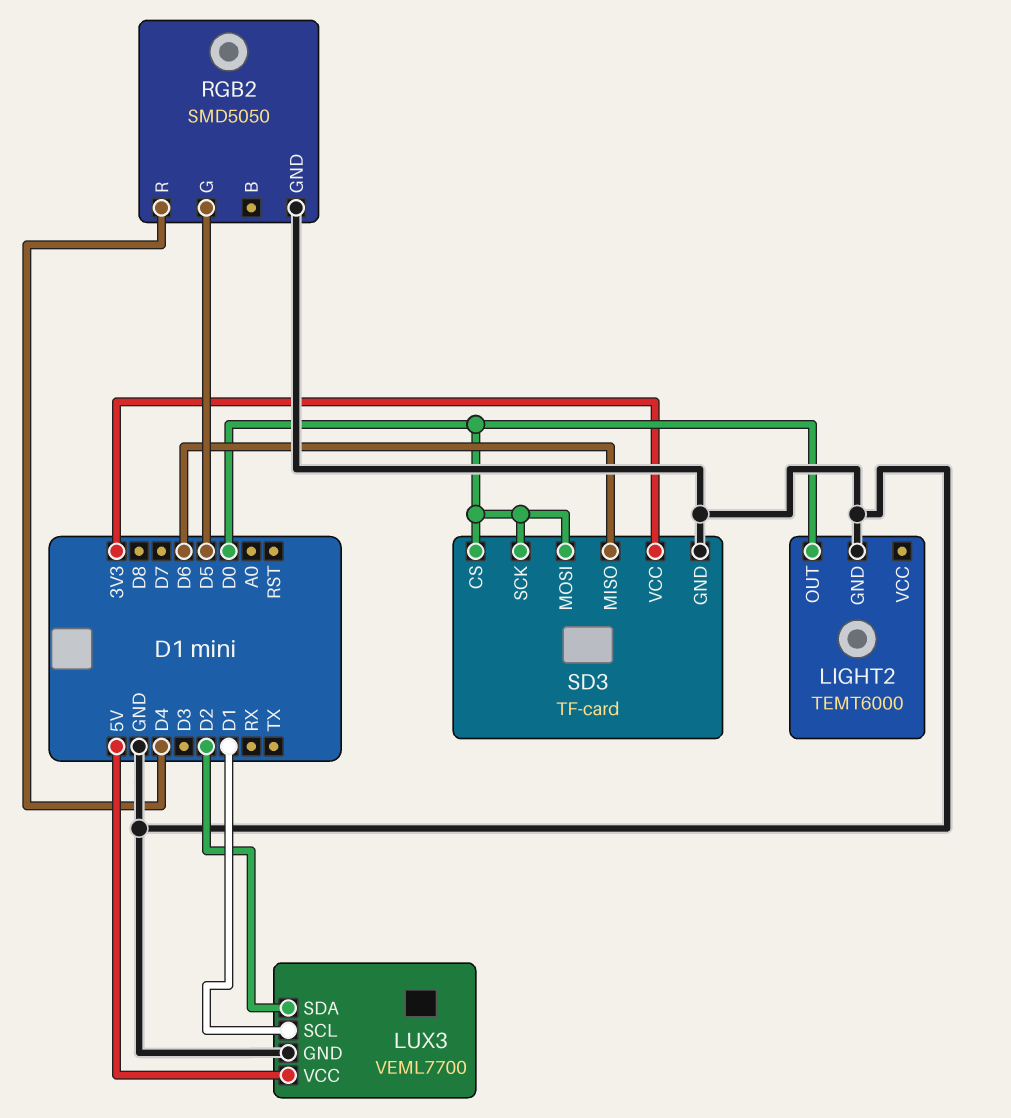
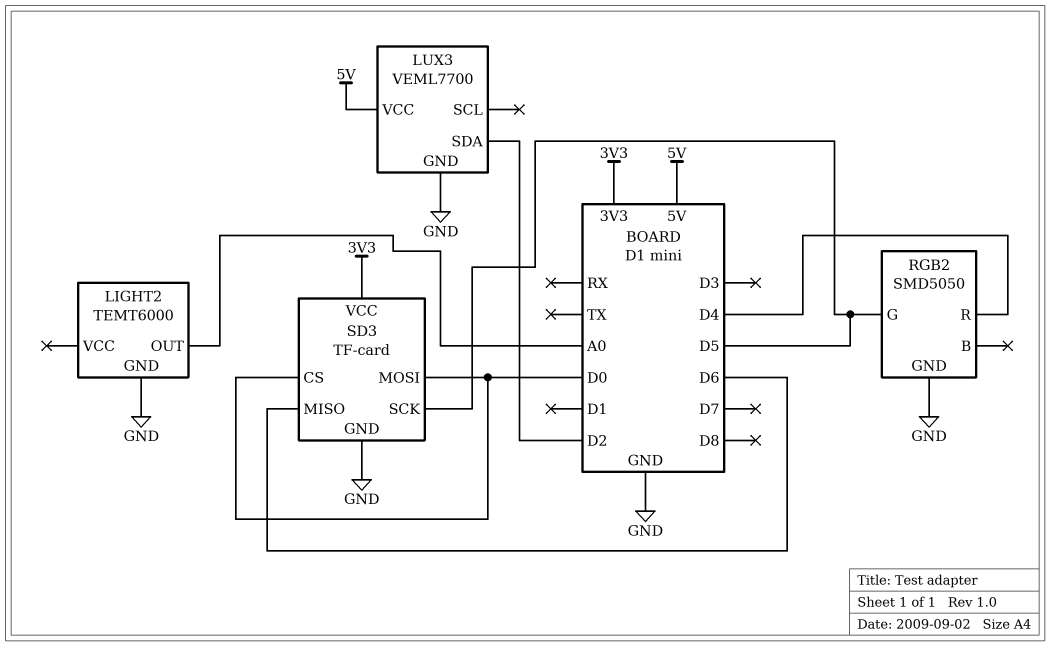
LIGHT2 pin OUT: D0 -> A0
LUX3 pin SCL: D1 -> none
SD3 pin SCK: D0 -> D5

